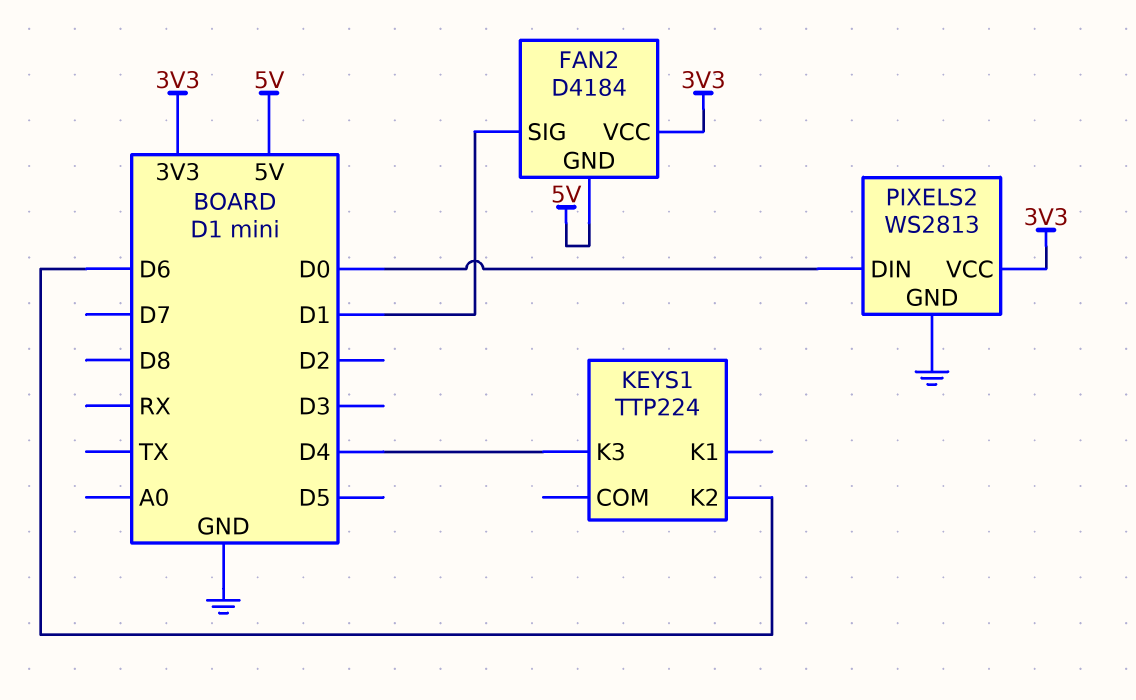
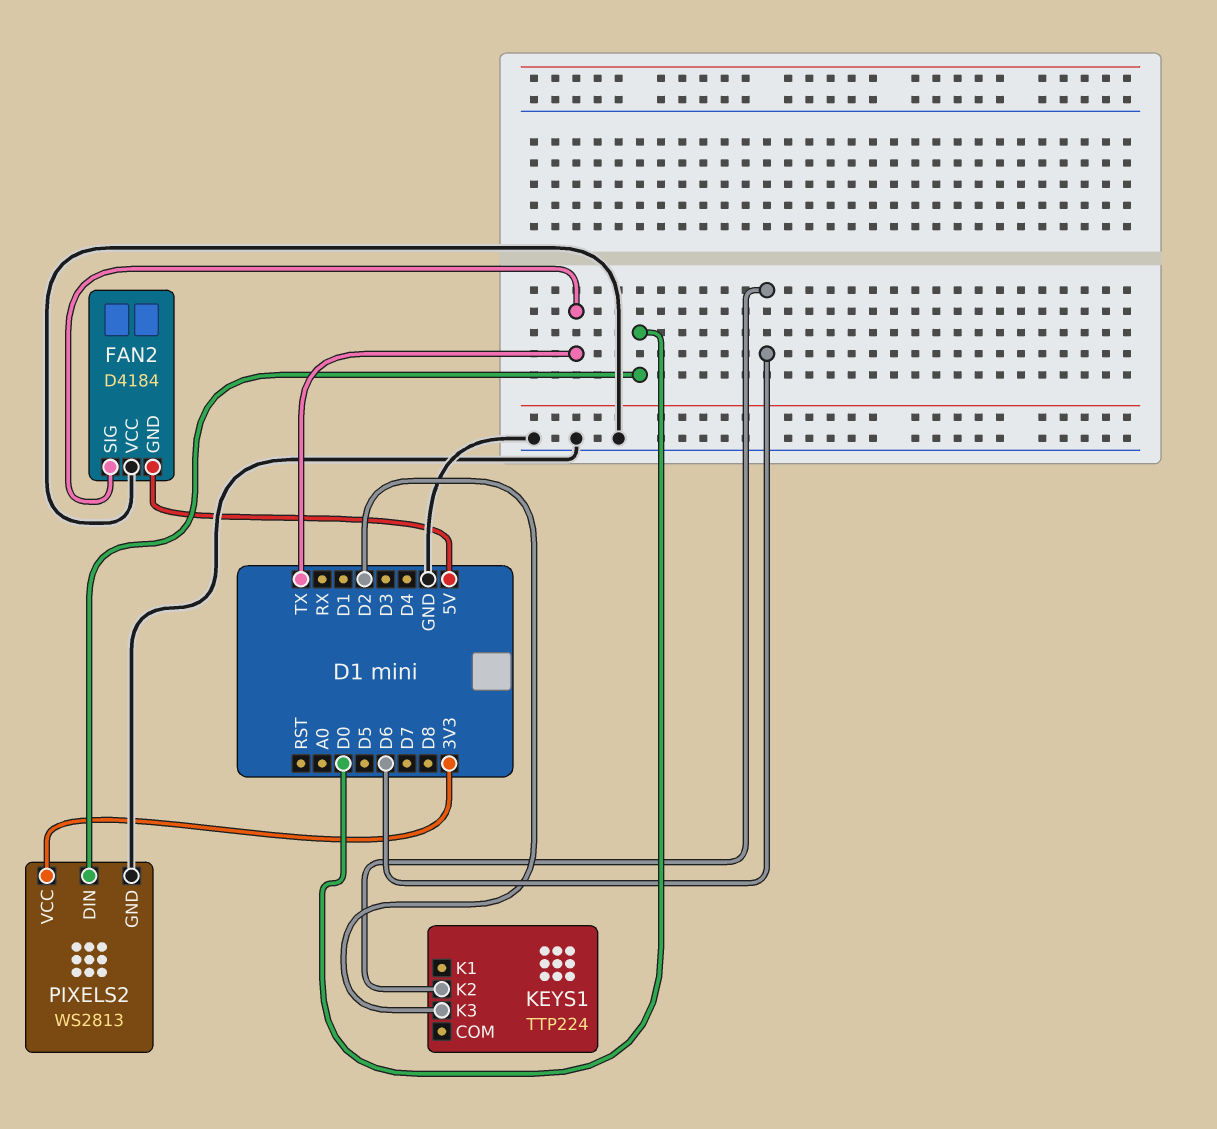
FAN2 pin SIG: D1 -> TX
FAN2 pin VCC: 3V3 -> GND
KEYS1 pin K3: D4 -> D2

